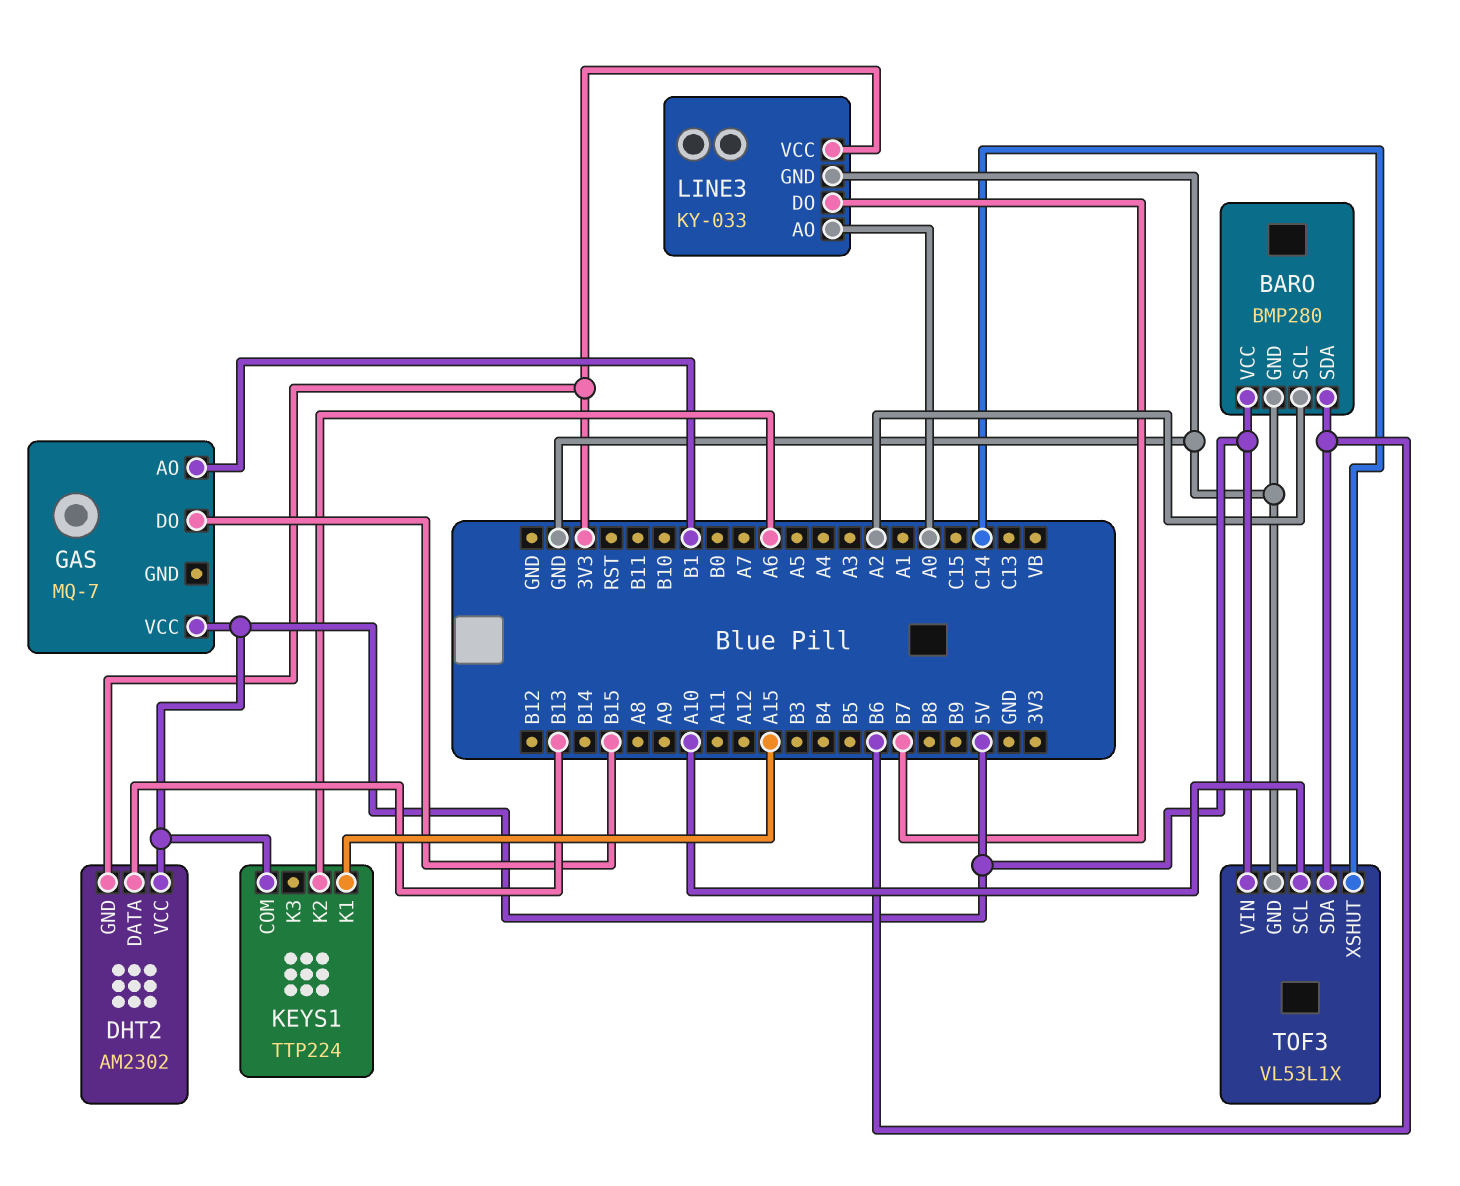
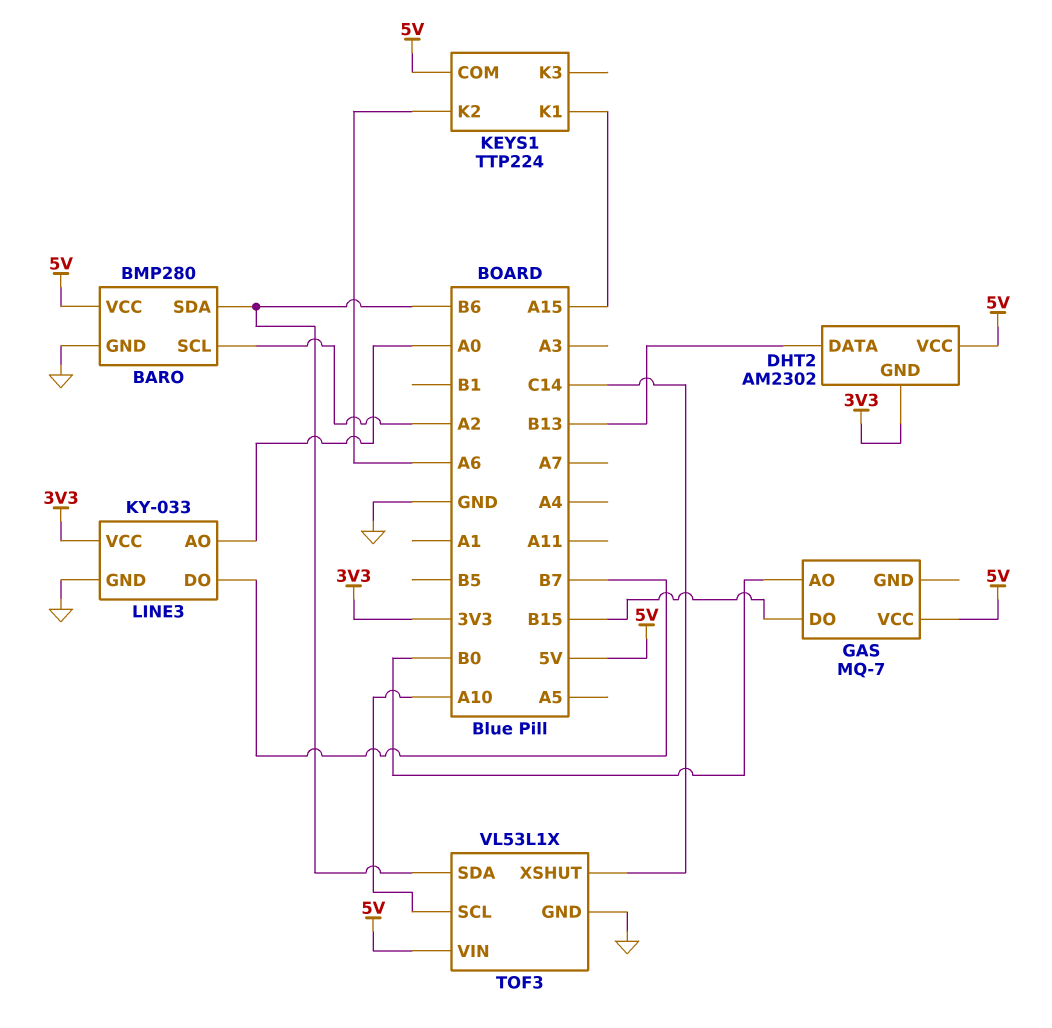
GAS pin AO: B1 -> B0

